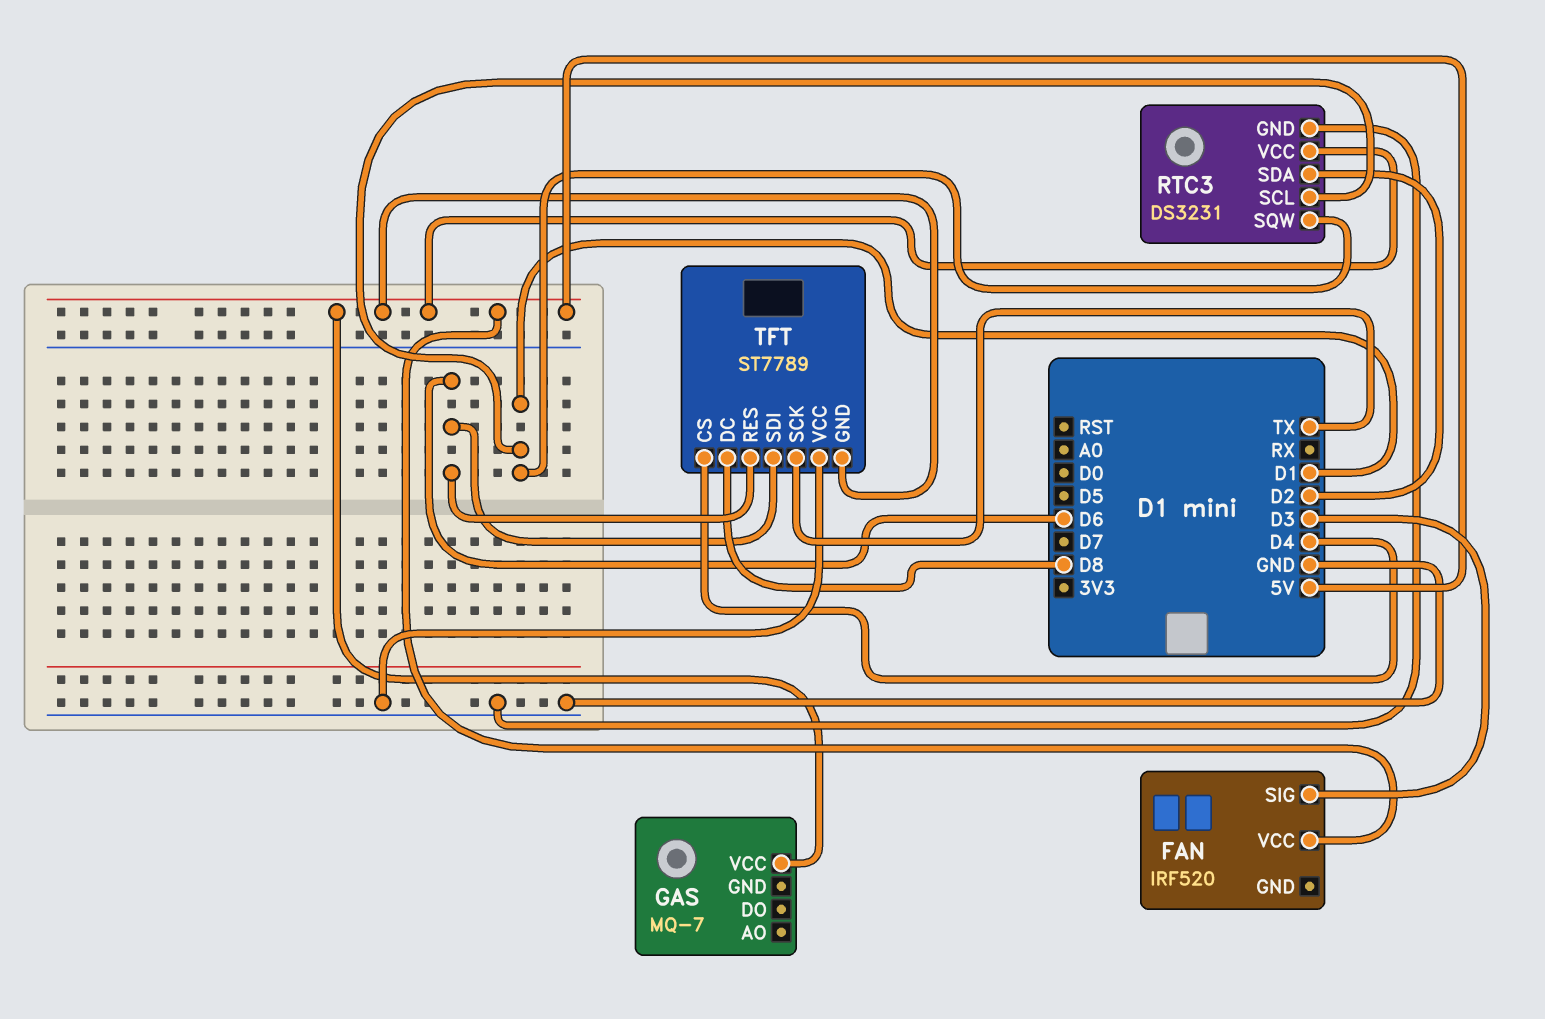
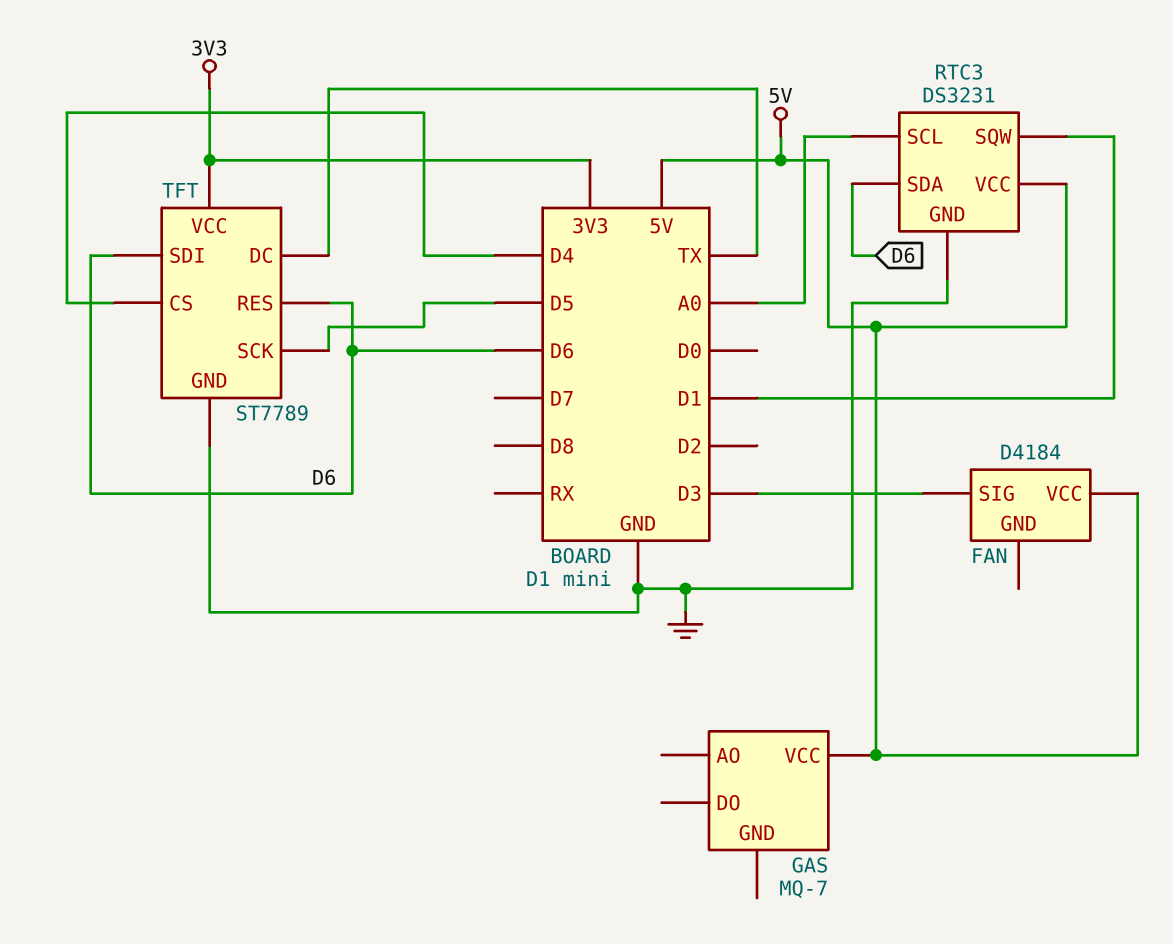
FAN: IRF520 -> D4184
RTC3 pin SCL: D1 -> A0
RTC3 pin SDA: D2 -> D6
TFT pin DC: D8 -> TX
TFT pin GND: 5V -> GND
TFT pin SCK: TX -> D5
TFT pin VCC: GND -> 3V3

